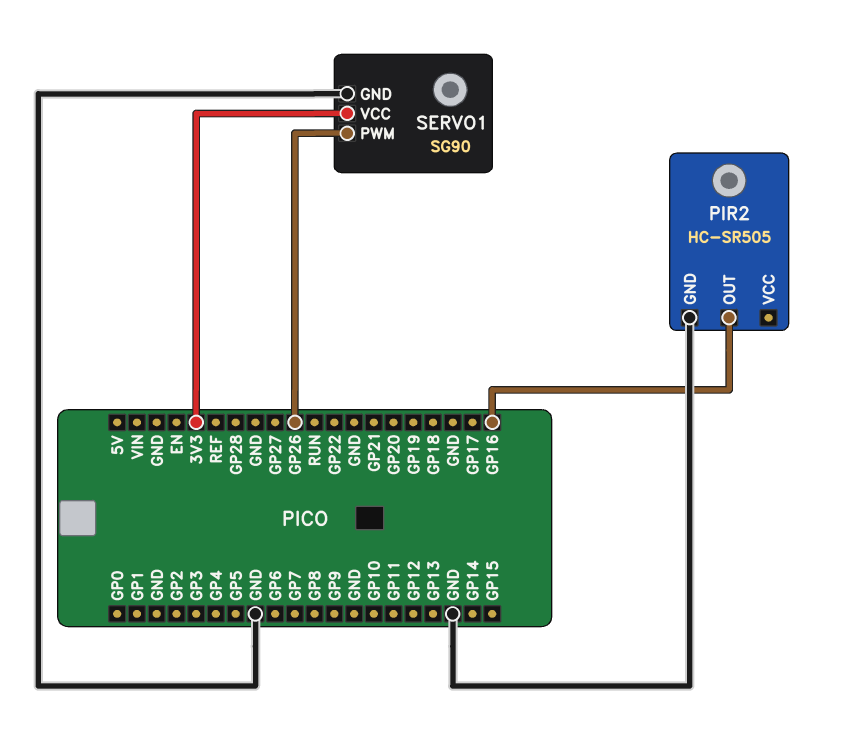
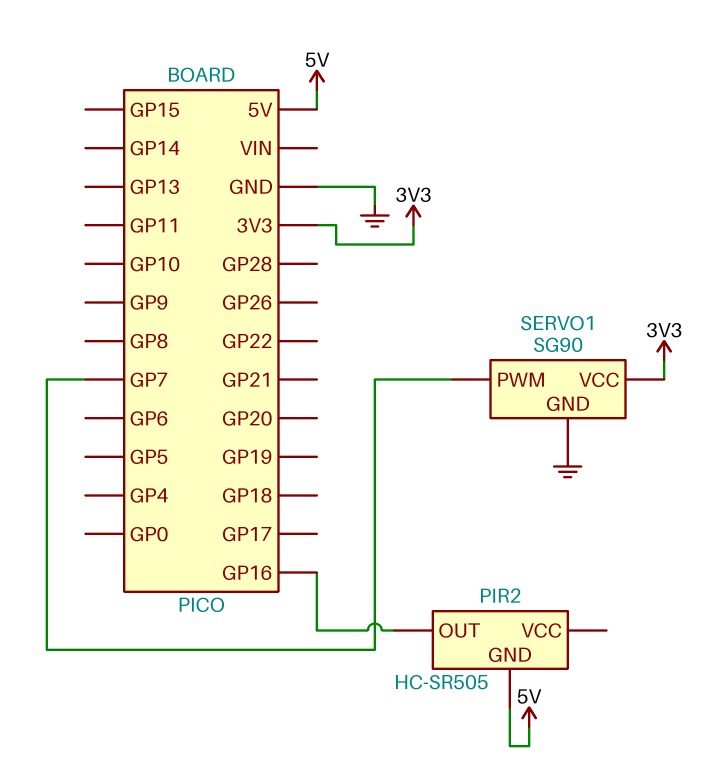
PIR2 pin GND: GND -> 5V
SERVO1 pin PWM: GP26 -> GP7

